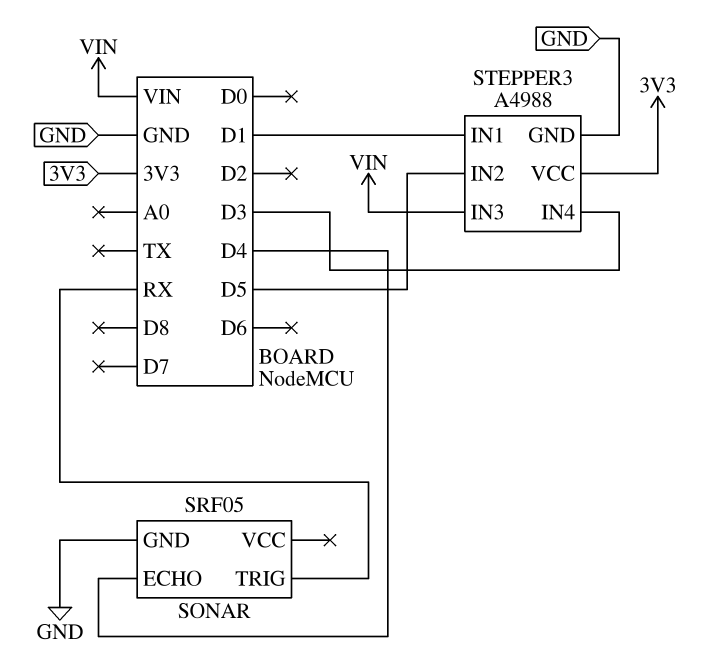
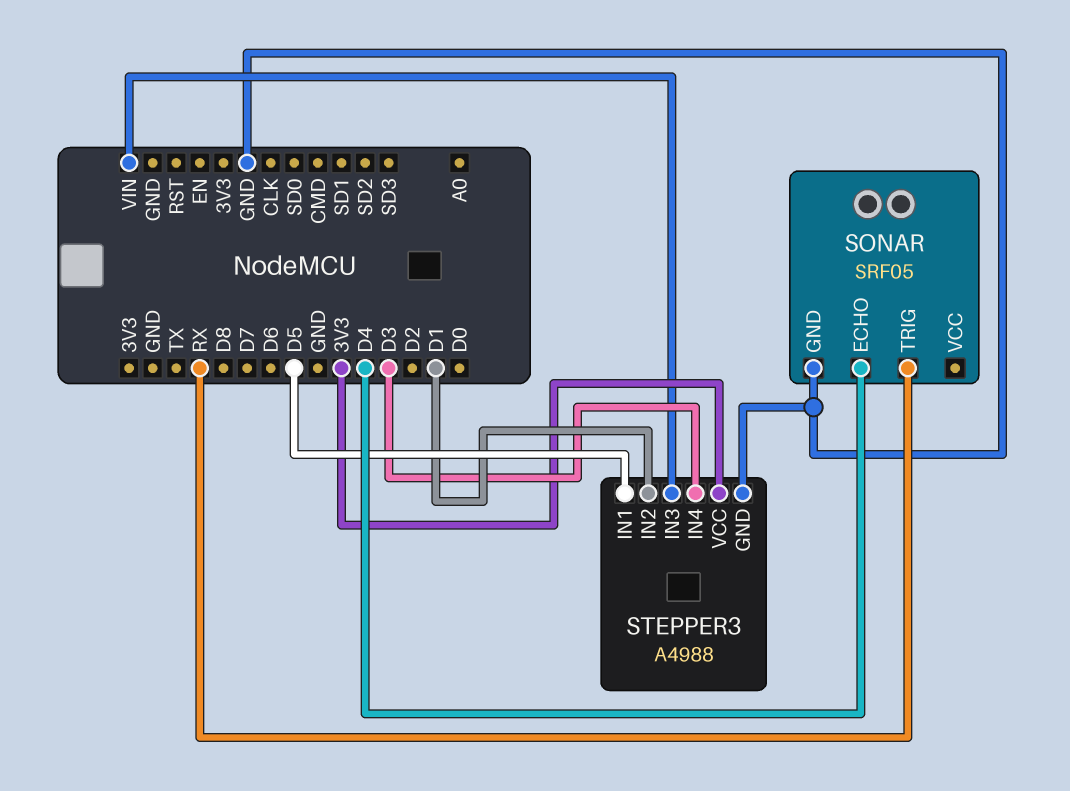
STEPPER3 pin IN1: D1 -> D5
STEPPER3 pin IN2: D5 -> D1

